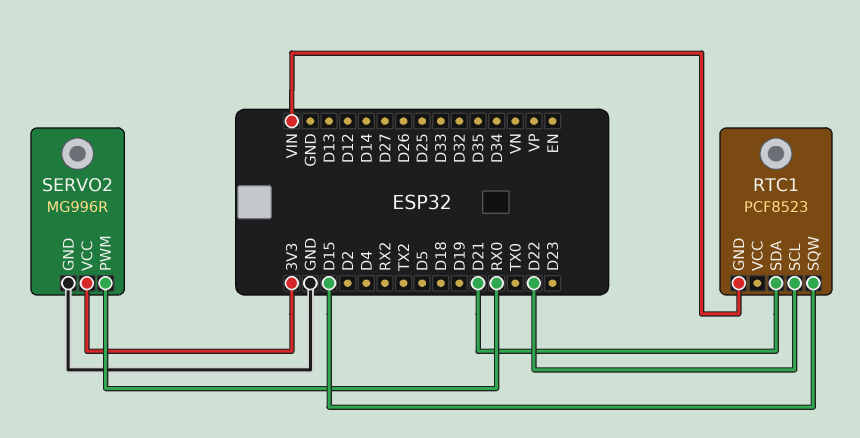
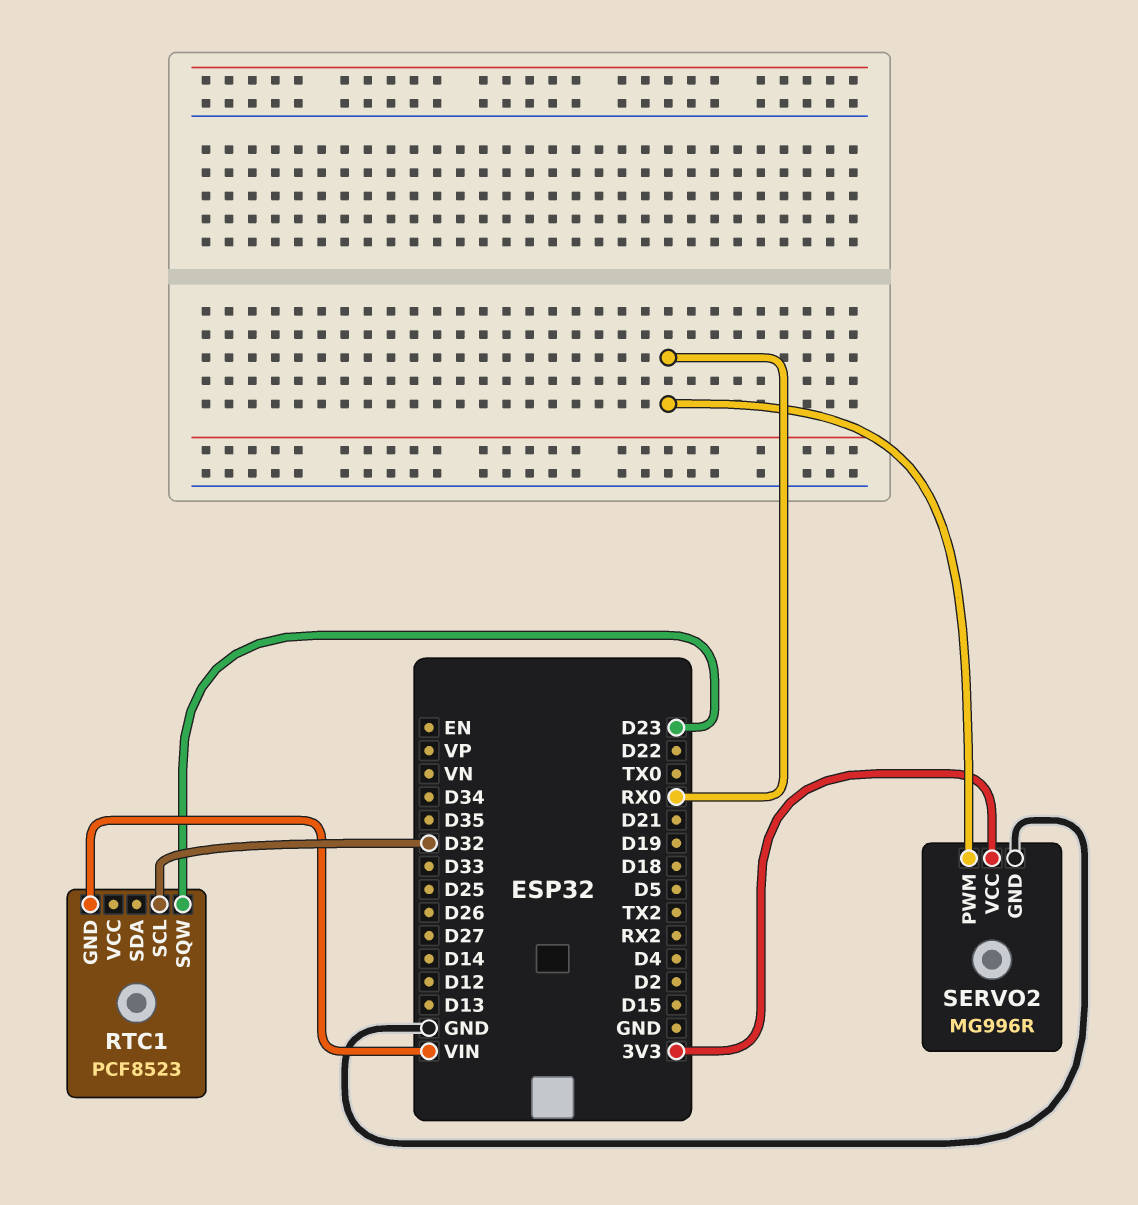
RTC1 pin SCL: D22 -> D32
RTC1 pin SDA: D21 -> none
RTC1 pin SQW: D15 -> D23

